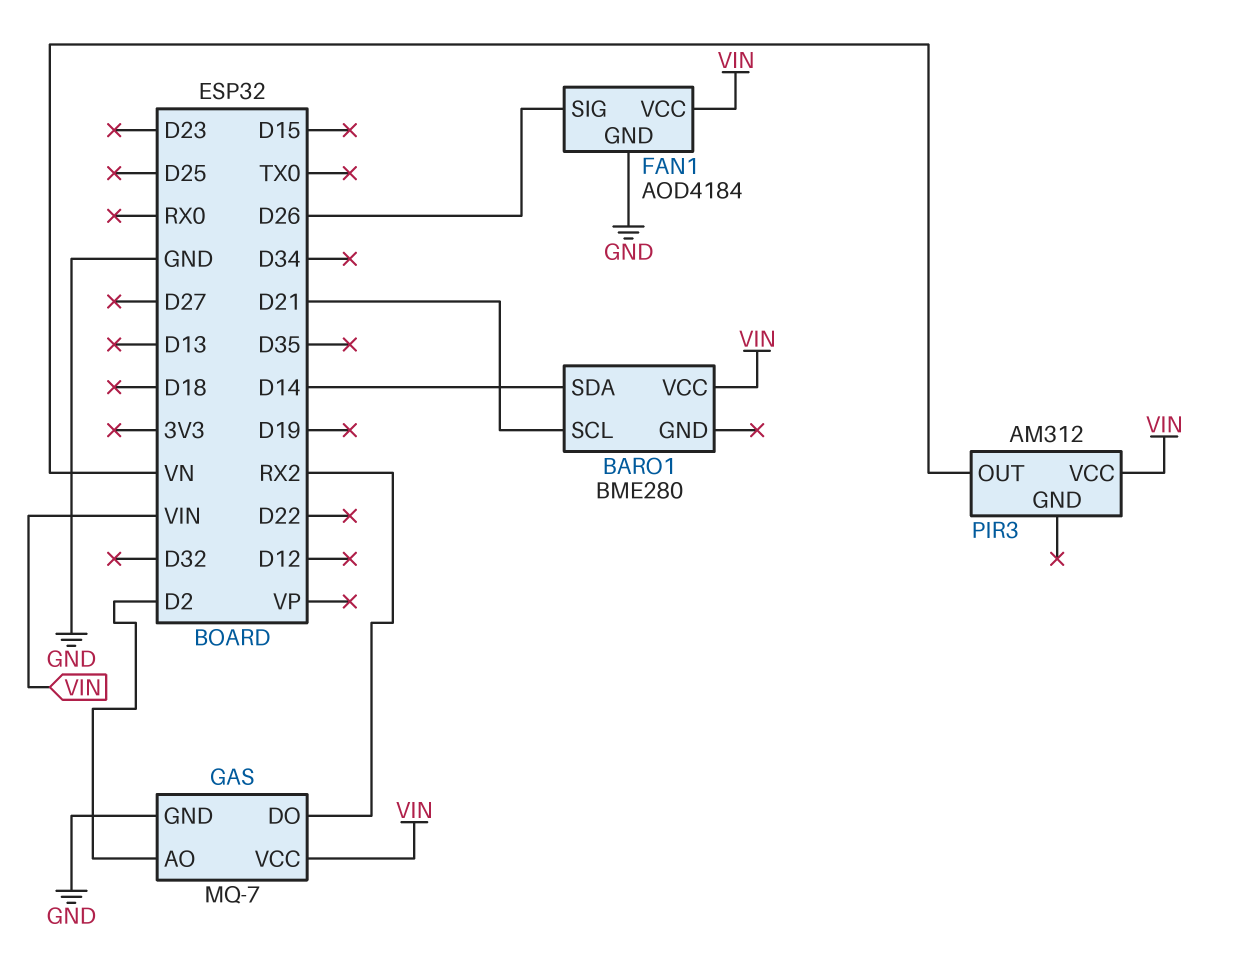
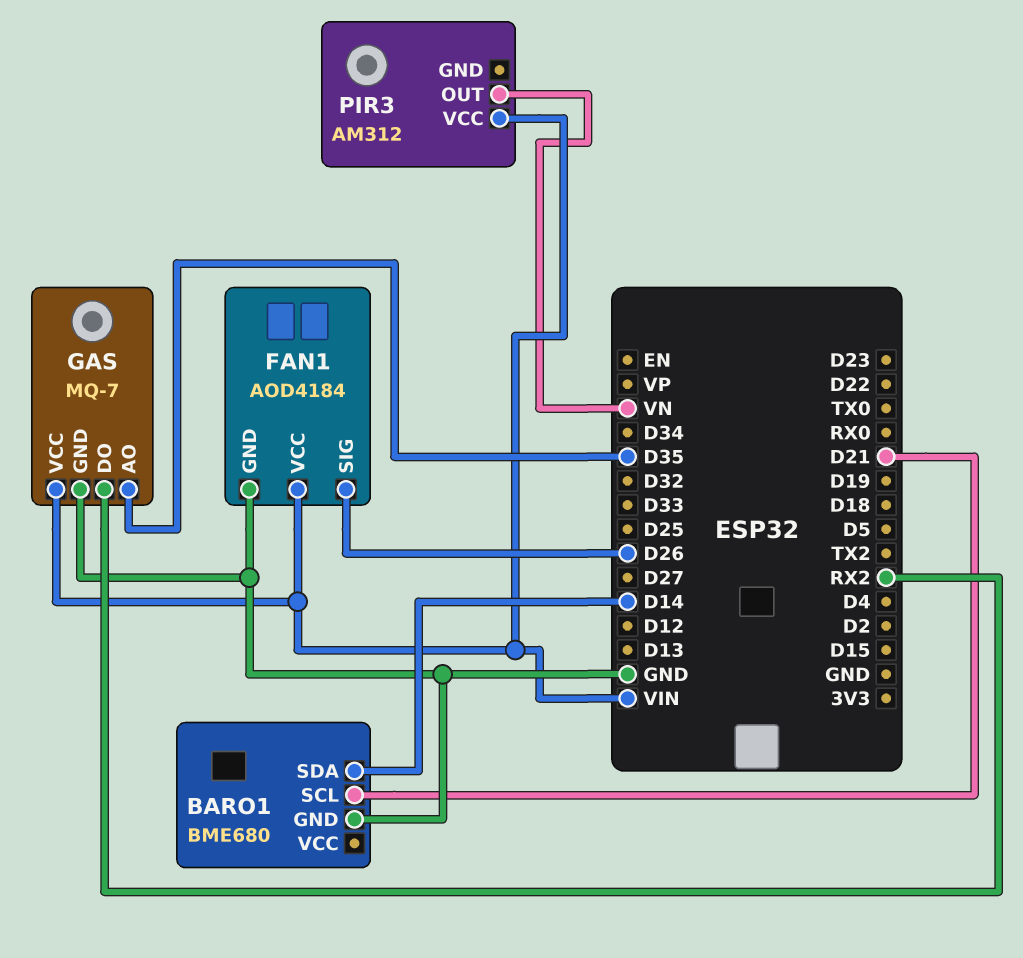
BARO1: BME280 -> BME680
BARO1 pin GND: none -> GND
BARO1 pin VCC: VIN -> none
GAS pin AO: D2 -> D35

